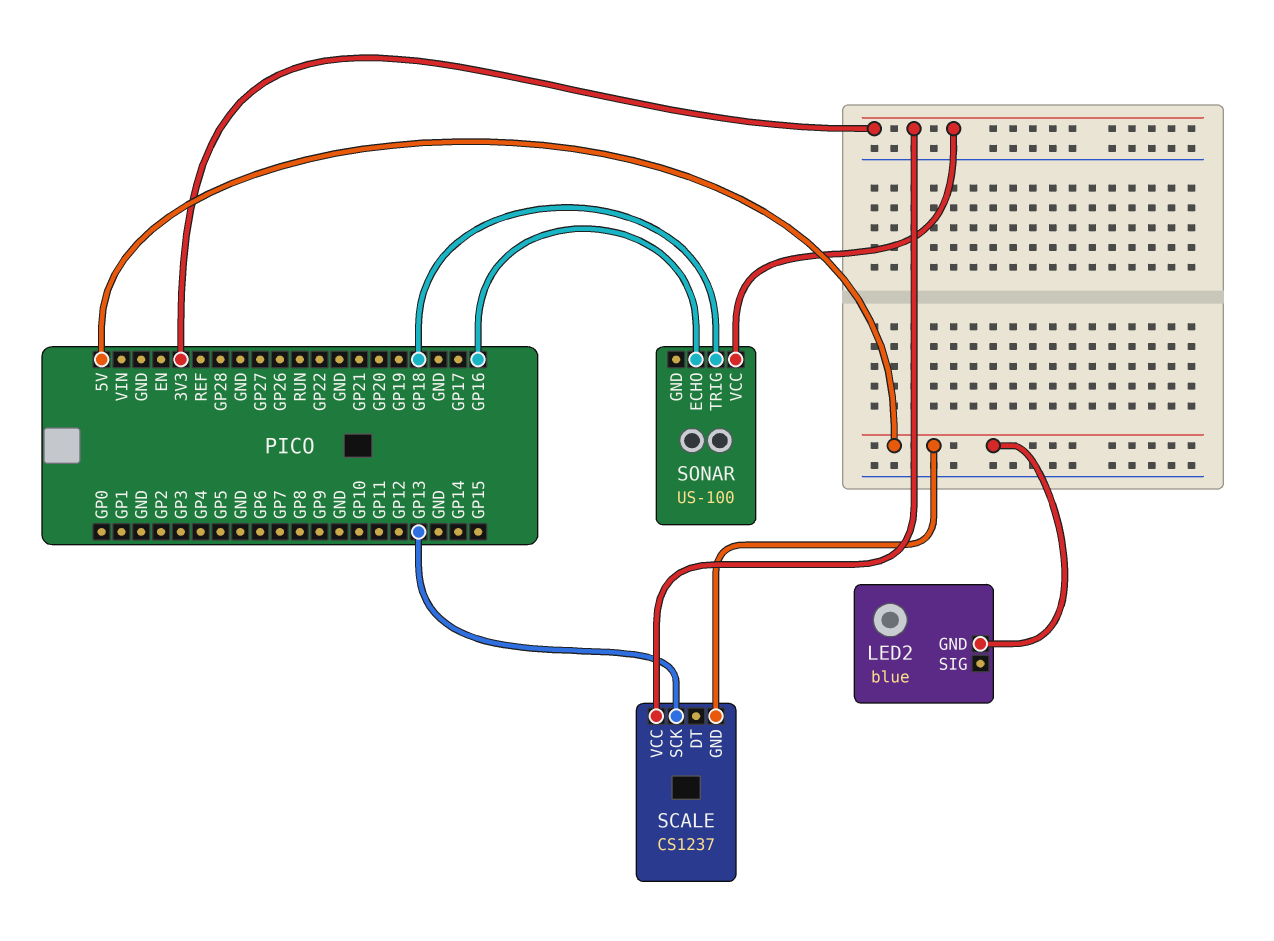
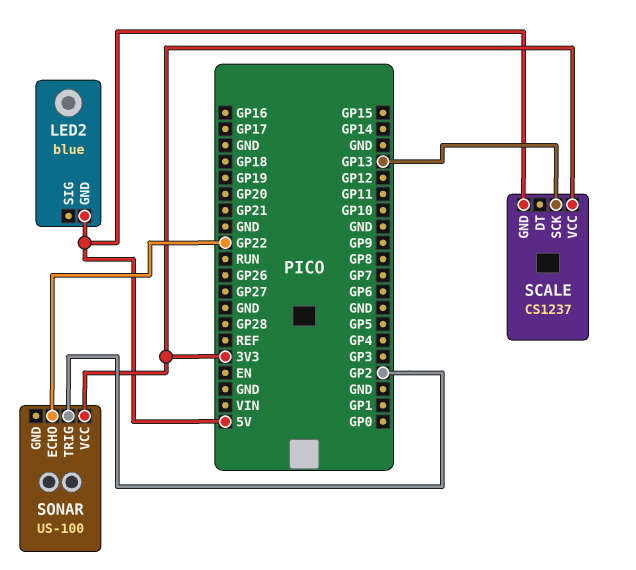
SONAR pin ECHO: GP16 -> GP22
SONAR pin TRIG: GP18 -> GP2

